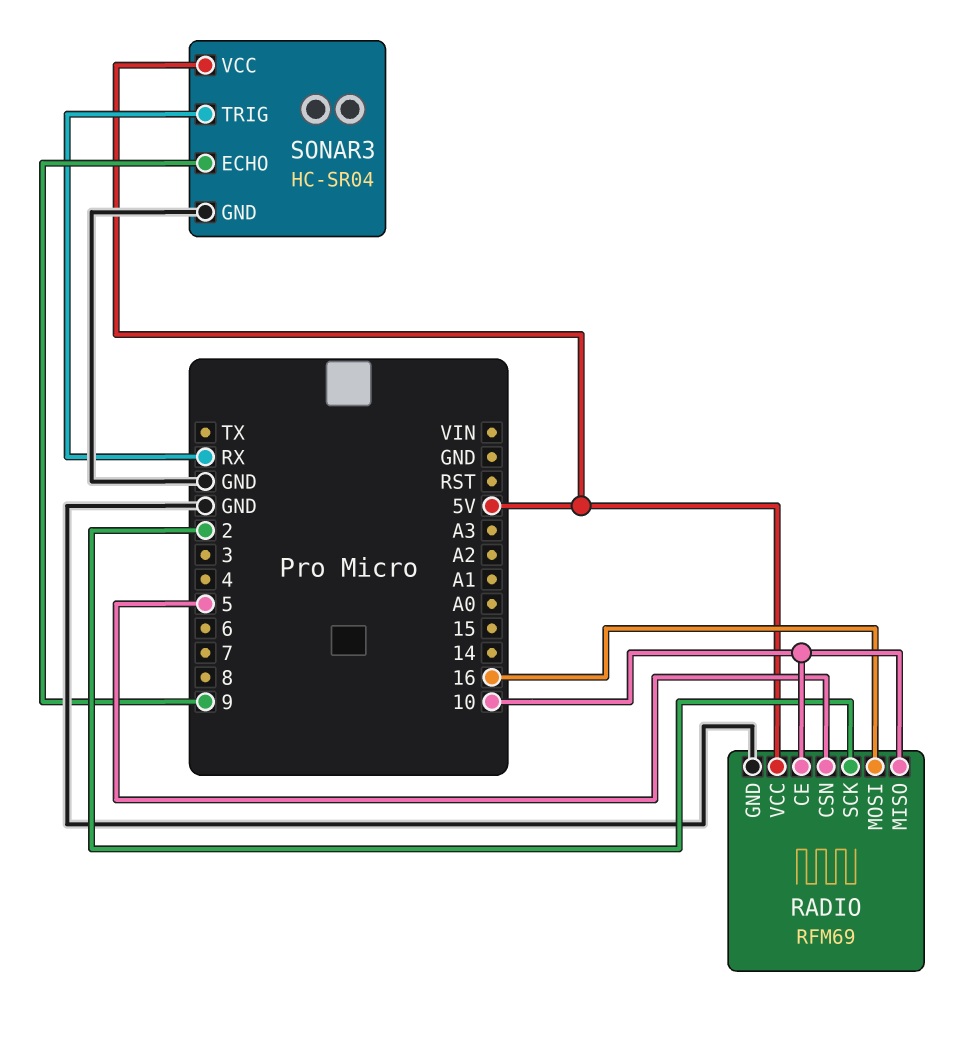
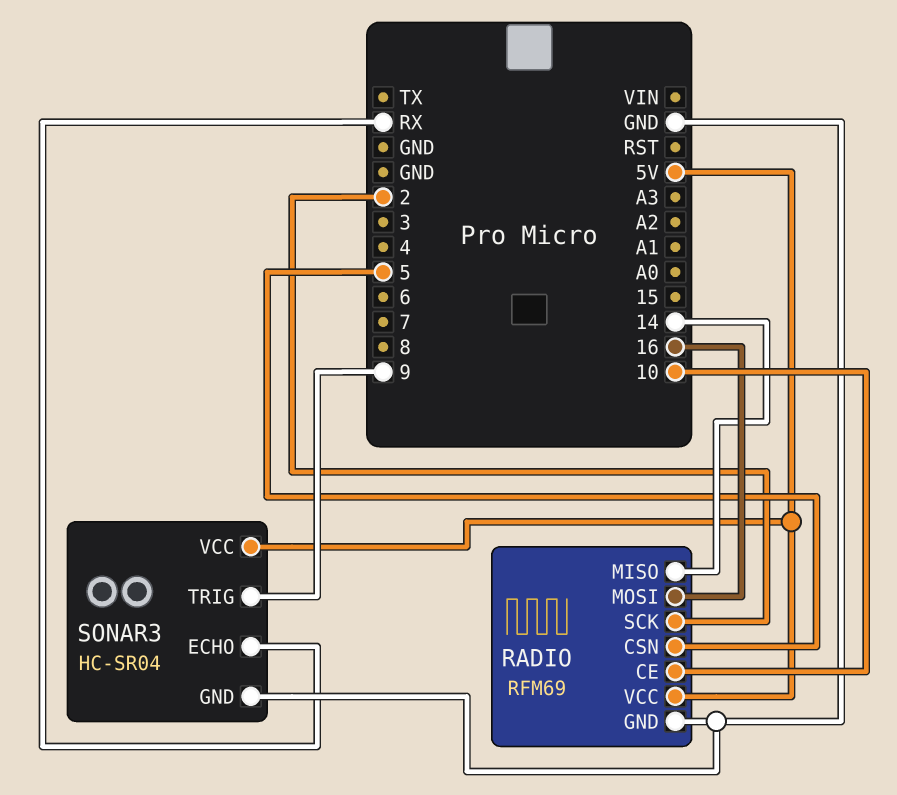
RADIO pin MISO: 10 -> 14
SONAR3 pin ECHO: 9 -> RX
SONAR3 pin TRIG: RX -> 9

